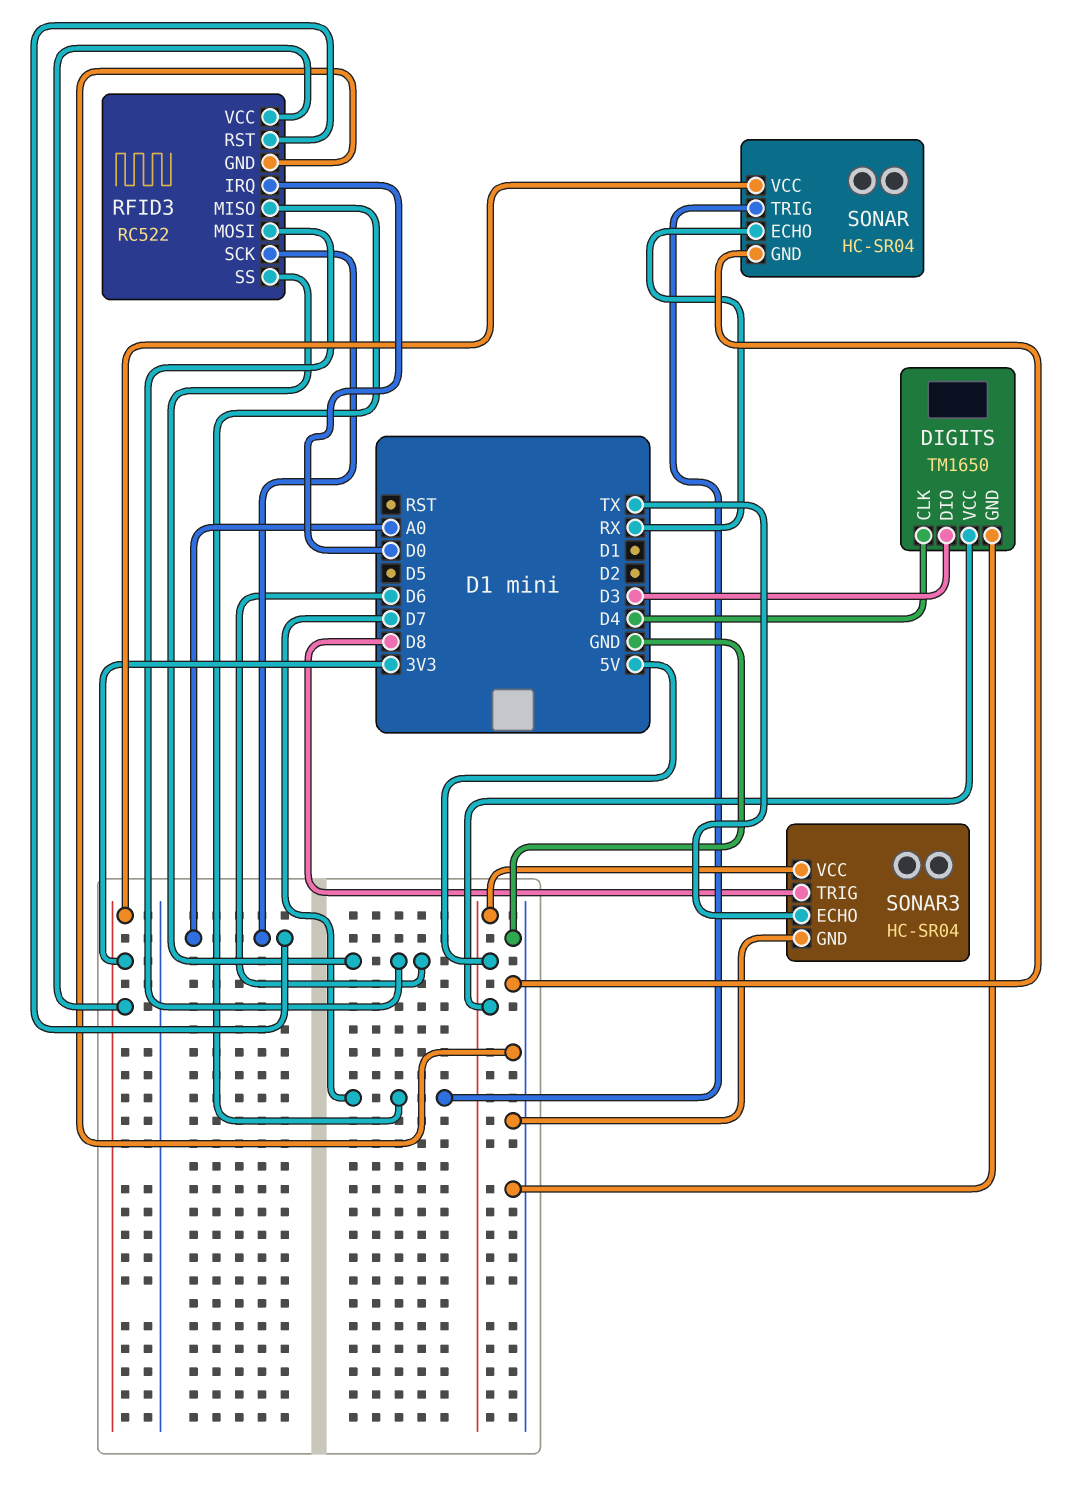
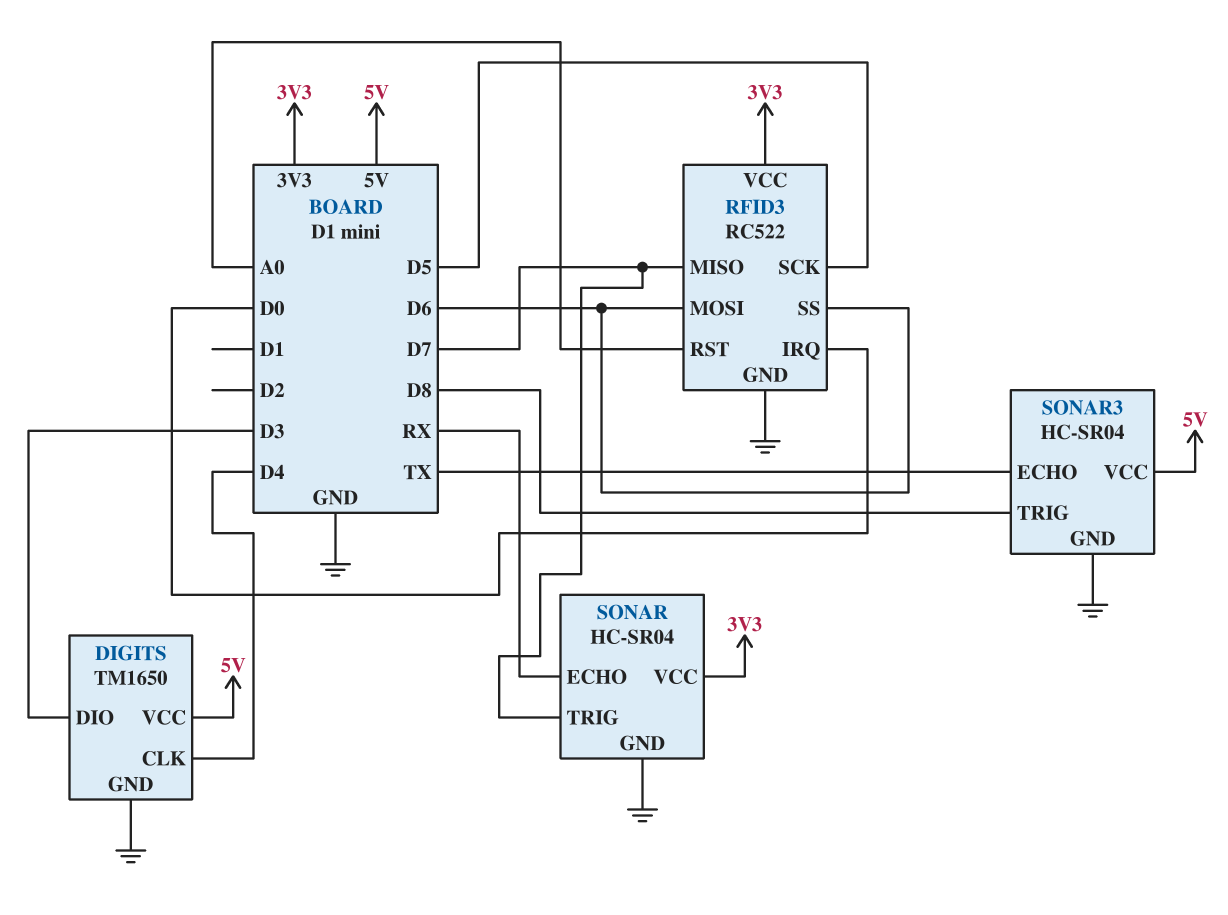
RFID3 pin SCK: A0 -> D5

